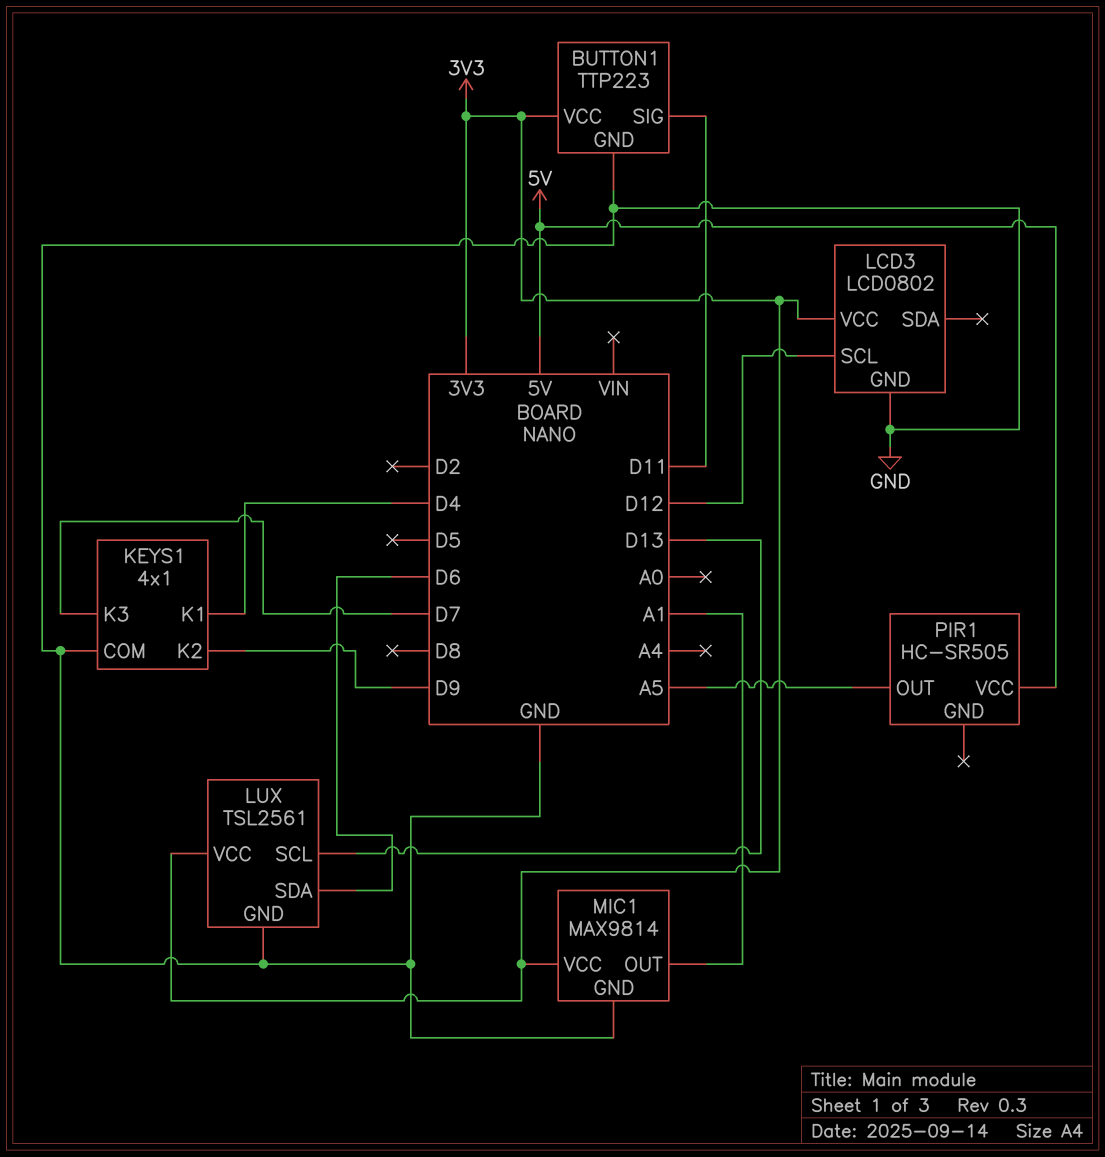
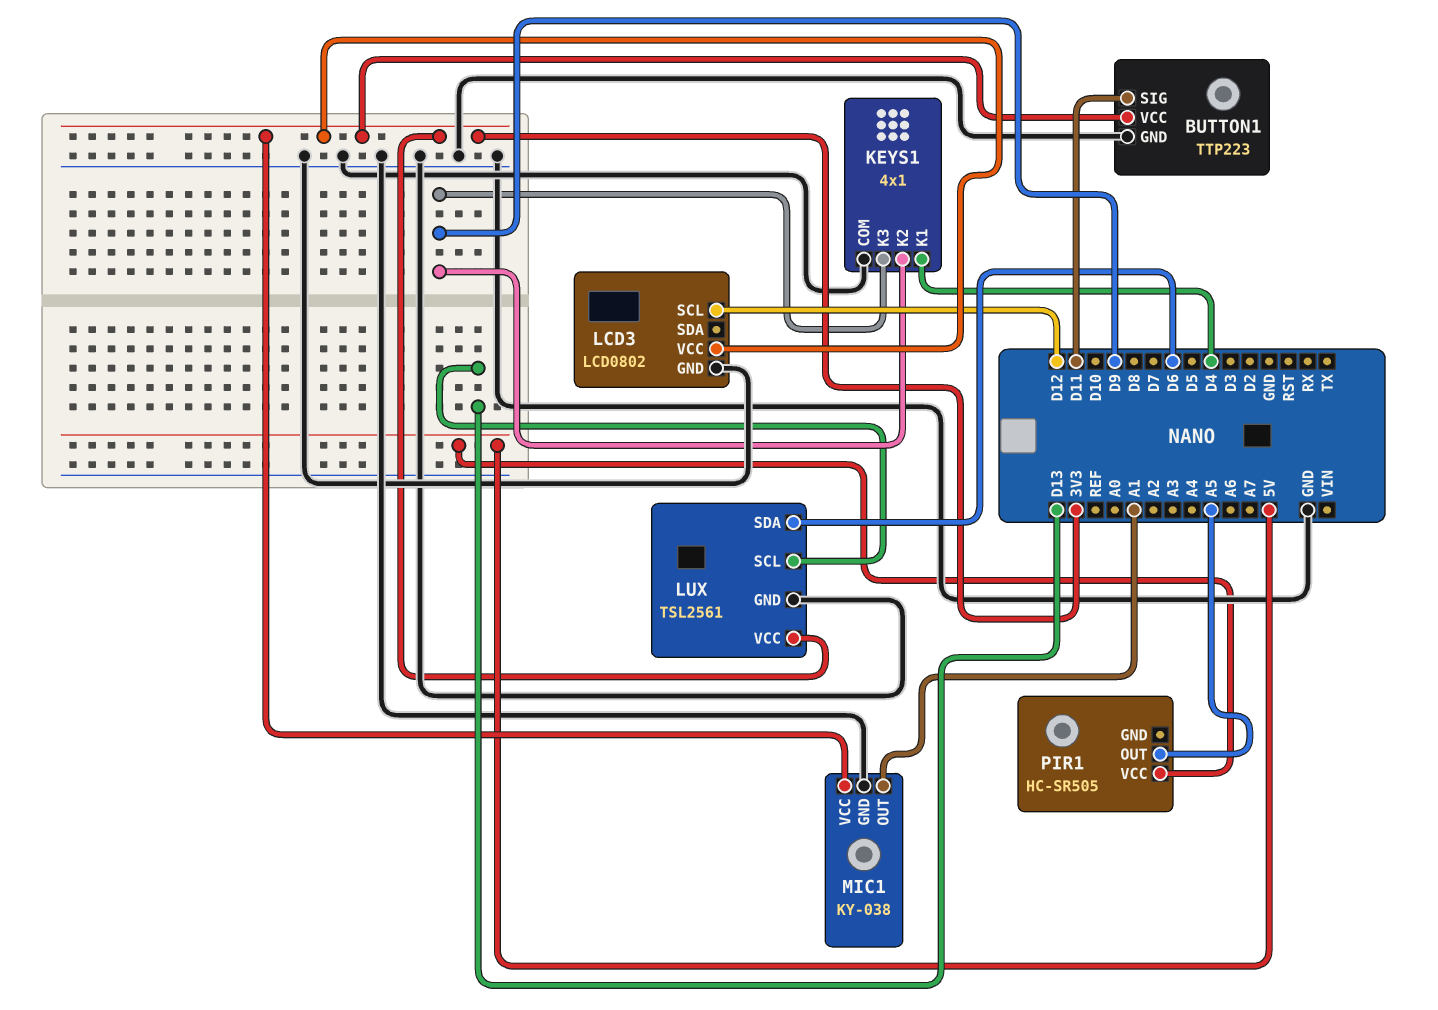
KEYS1 pin K3: D7 -> D9
MIC1: MAX9814 -> KY-038

